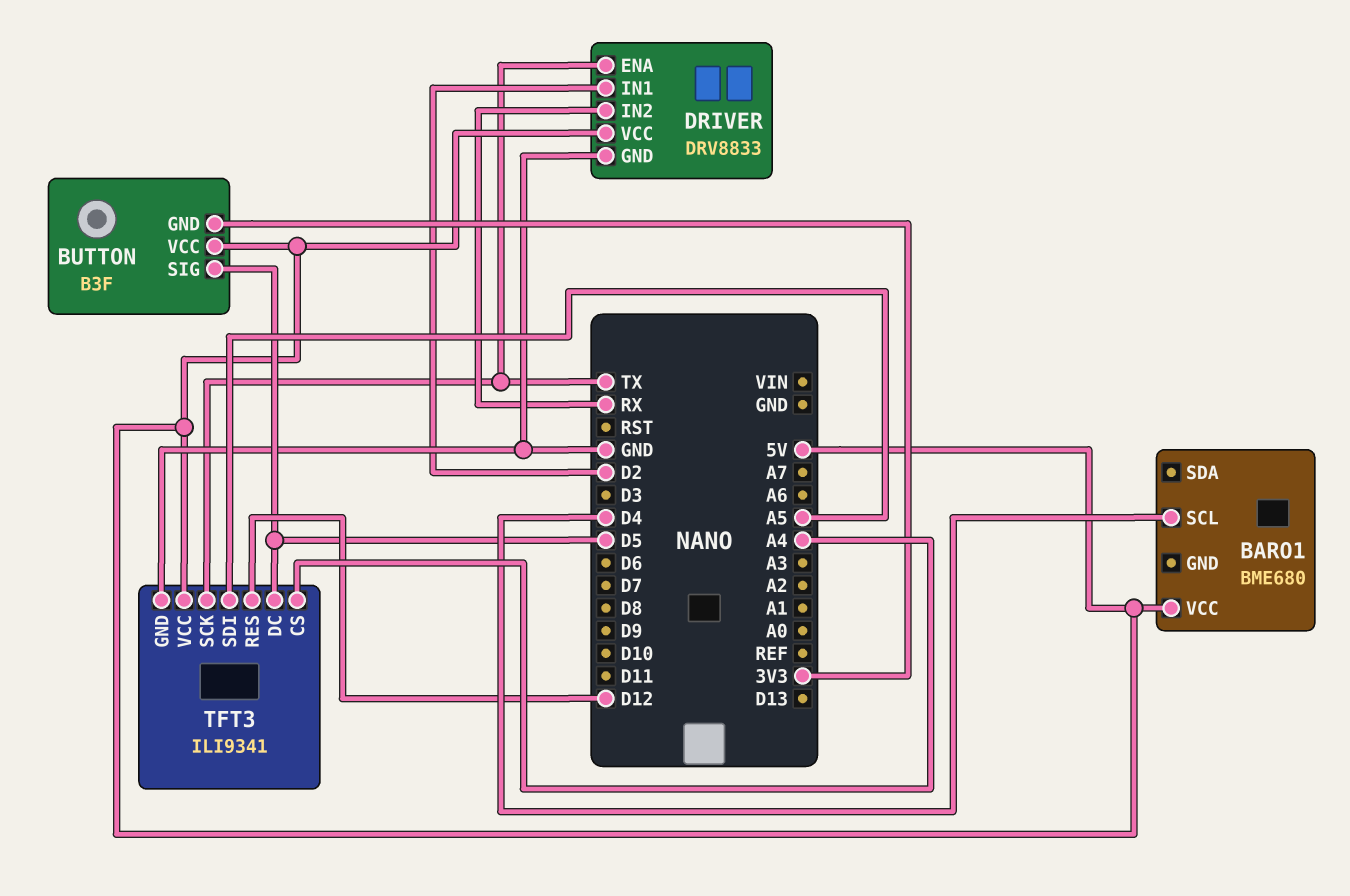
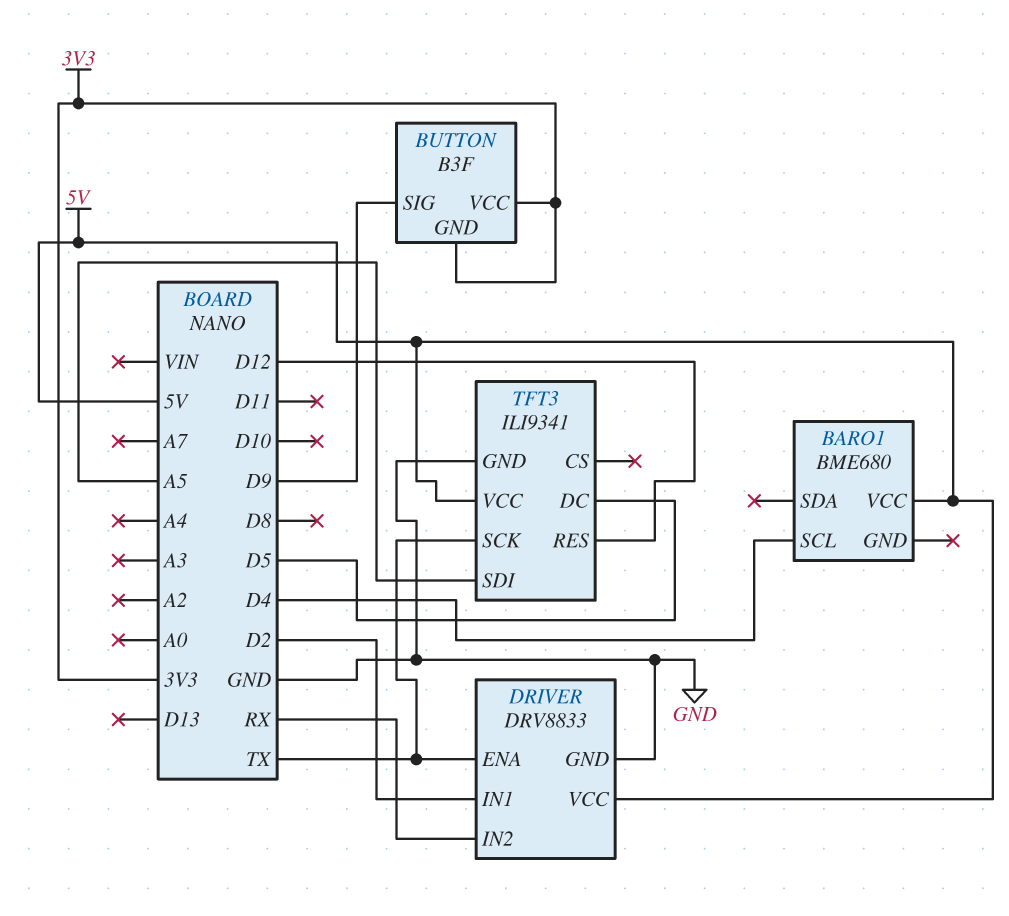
BUTTON pin SIG: D5 -> D9
BUTTON pin VCC: 5V -> 3V3
TFT3 pin CS: A4 -> none

